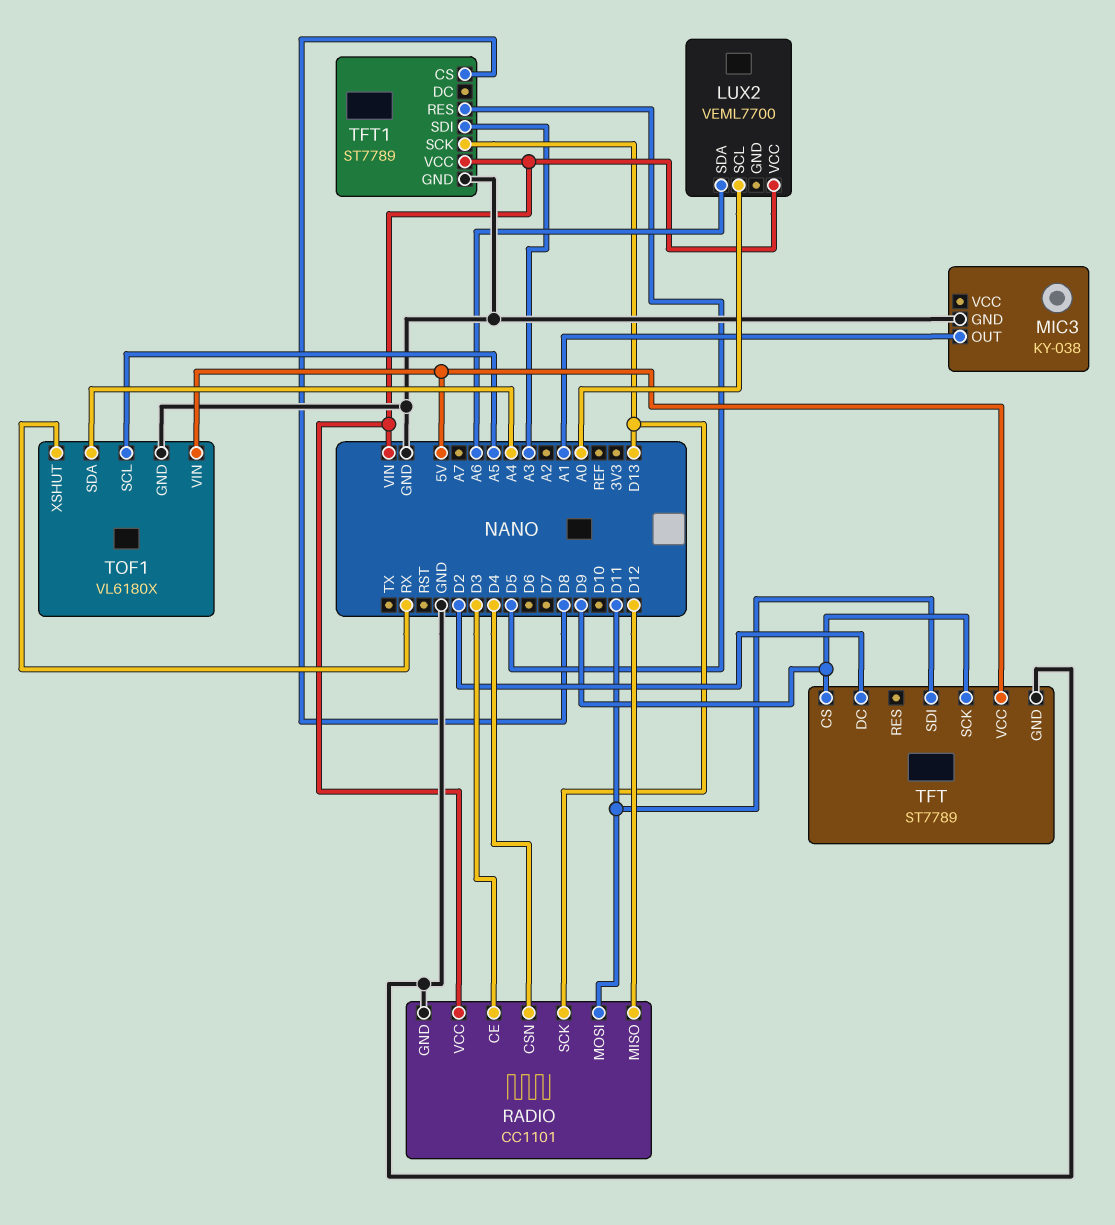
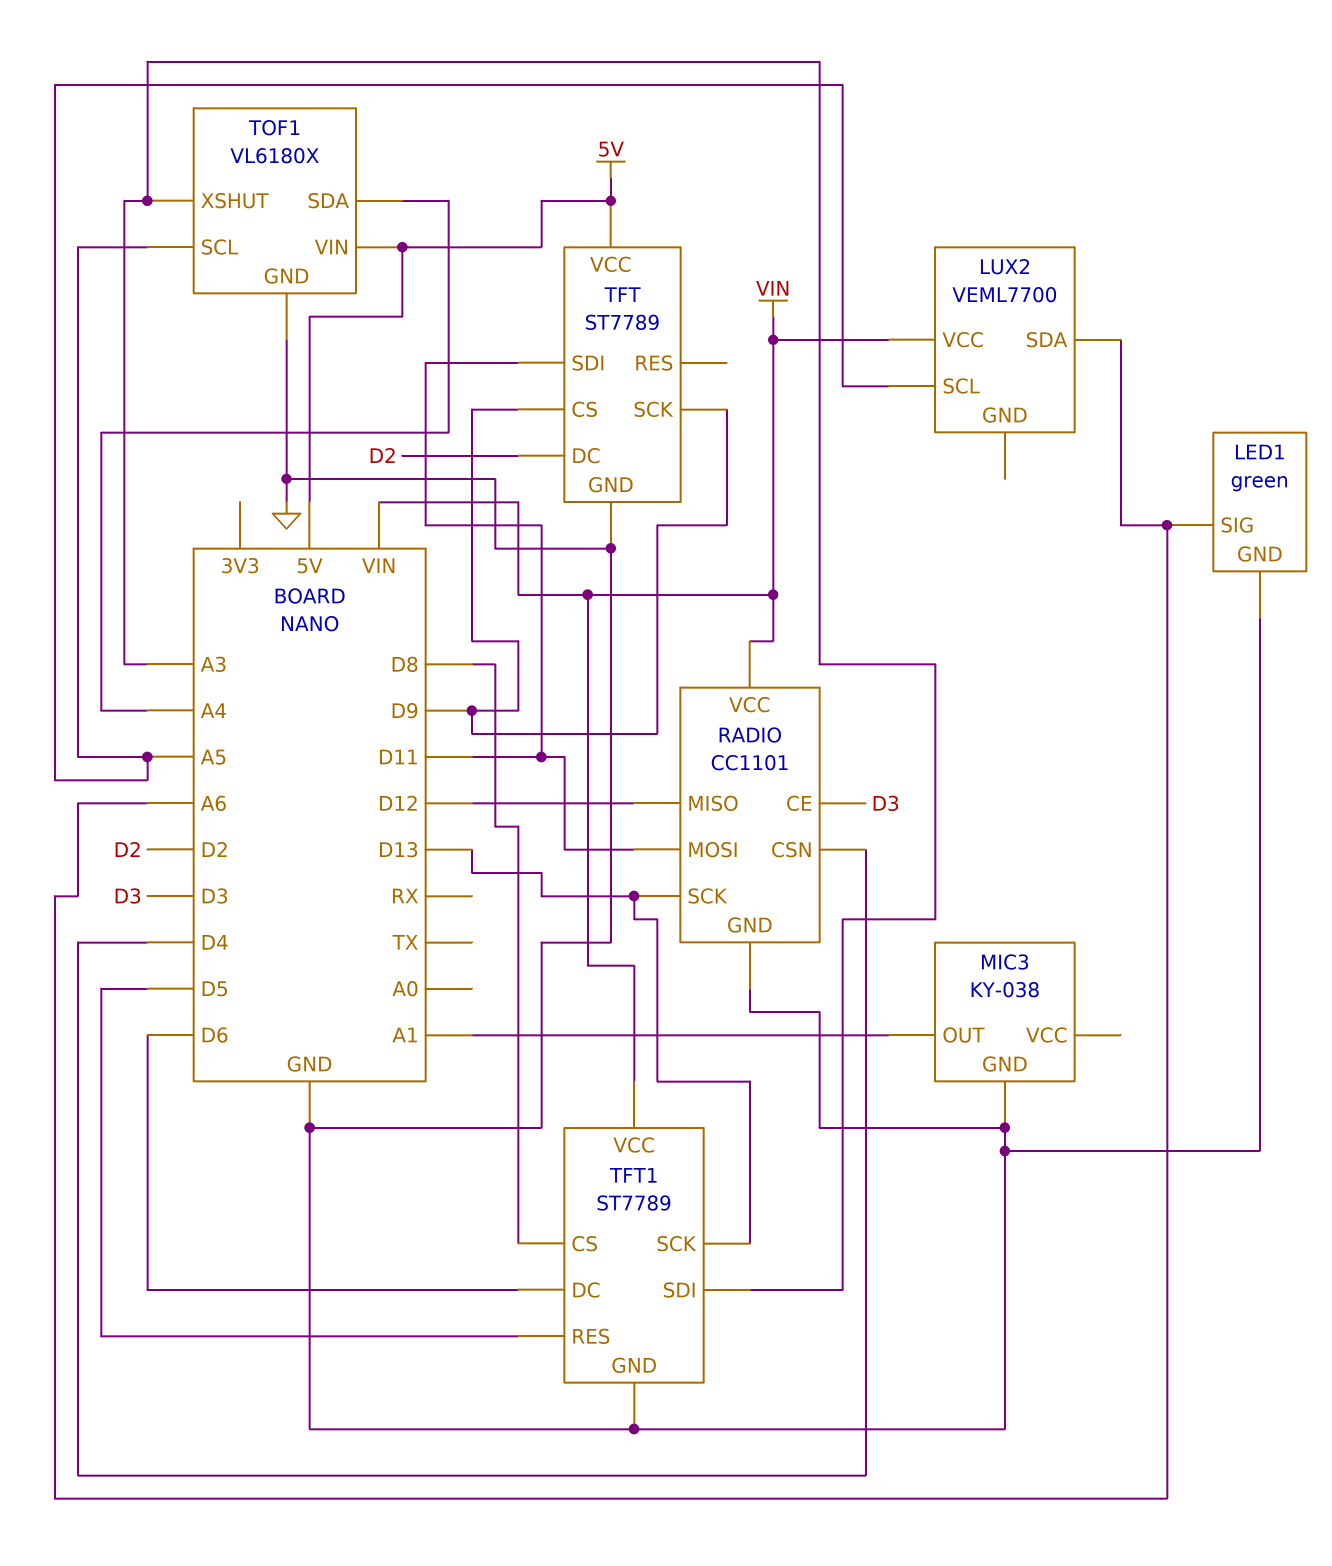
LED1: none -> green
LED1 pin GND: none -> GND
LED1 pin SIG: none -> A6
LUX2 pin SCL: A0 -> A5
TFT1 pin DC: none -> D6
TOF1 pin XSHUT: RX -> A3

